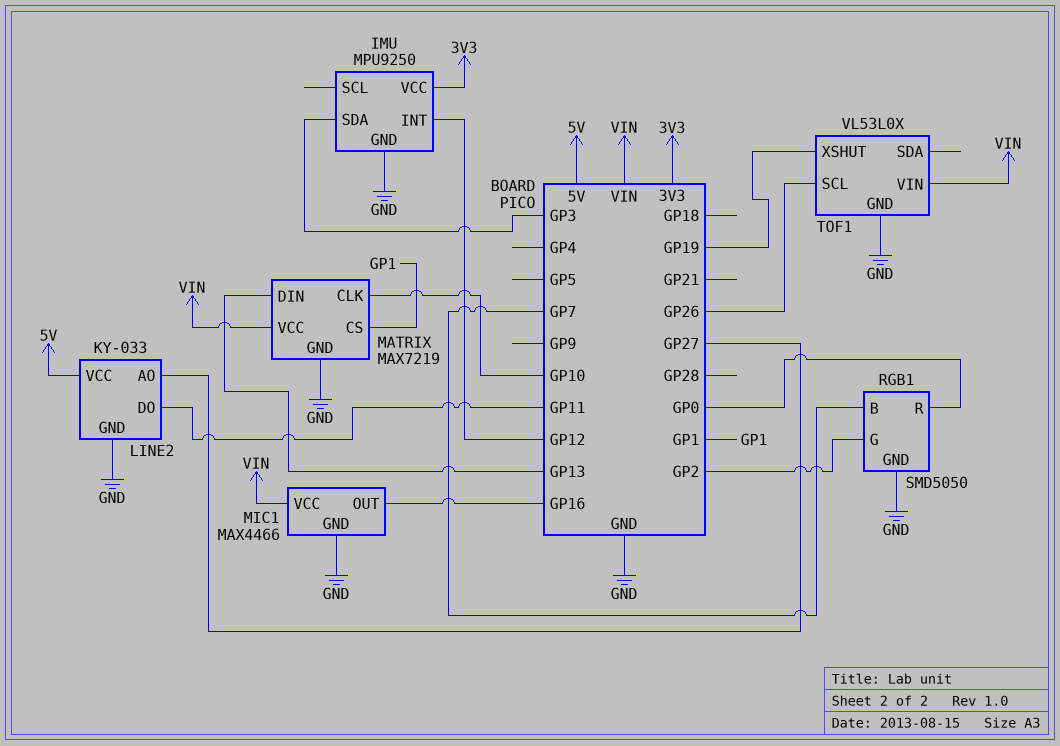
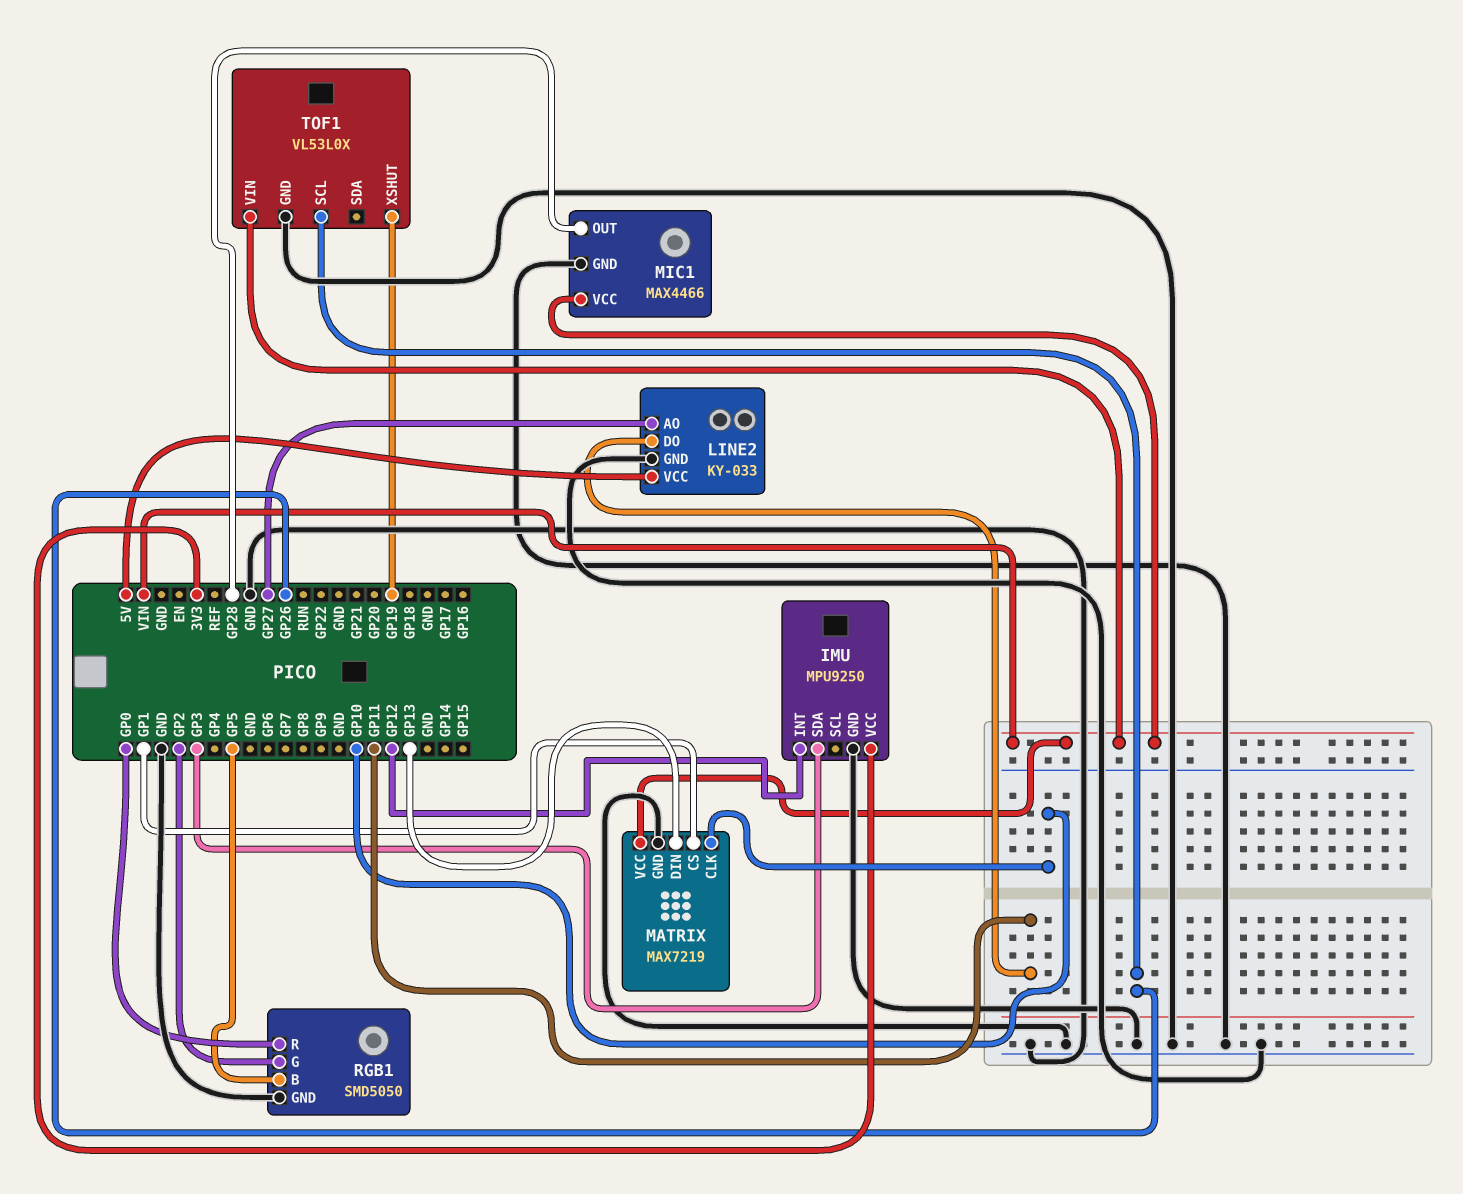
MIC1 pin OUT: GP16 -> GP28
RGB1 pin B: GP7 -> GP5

